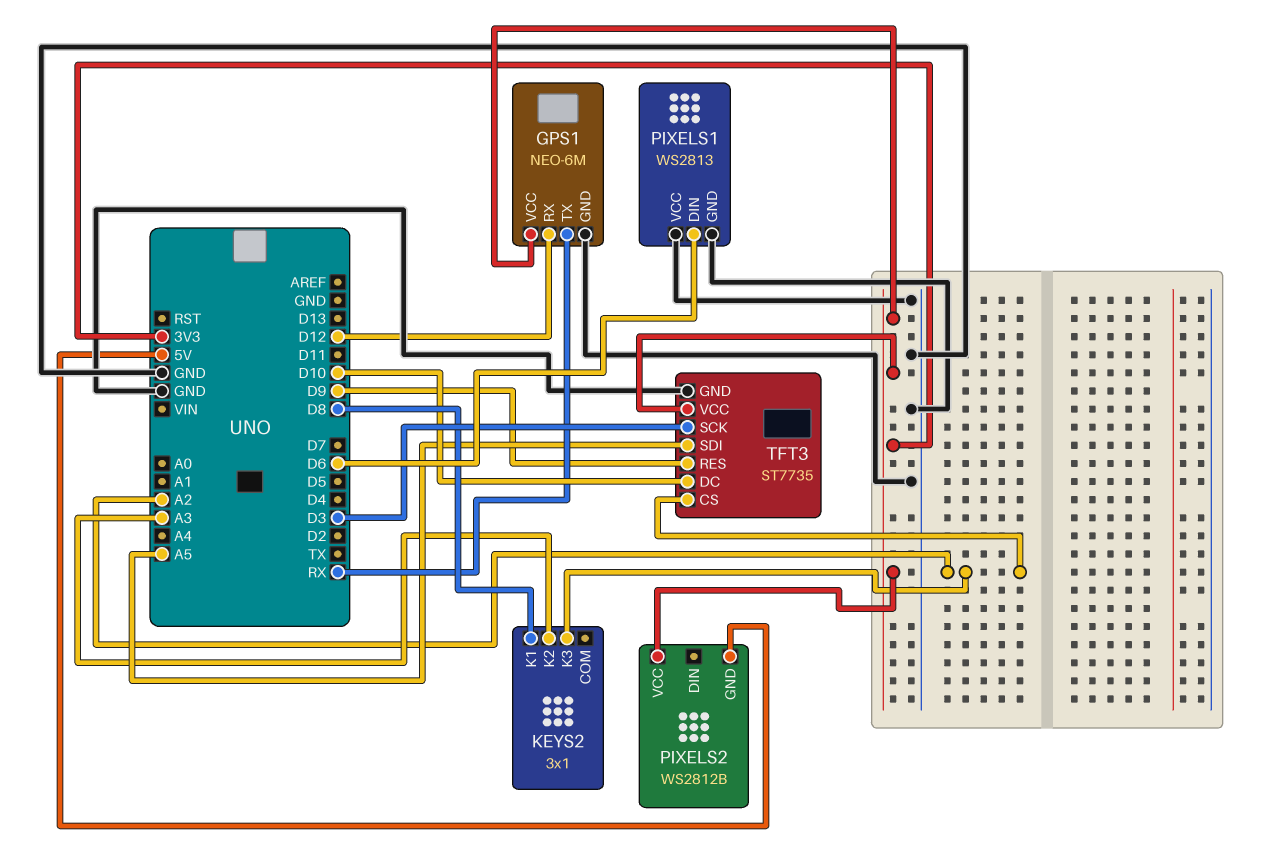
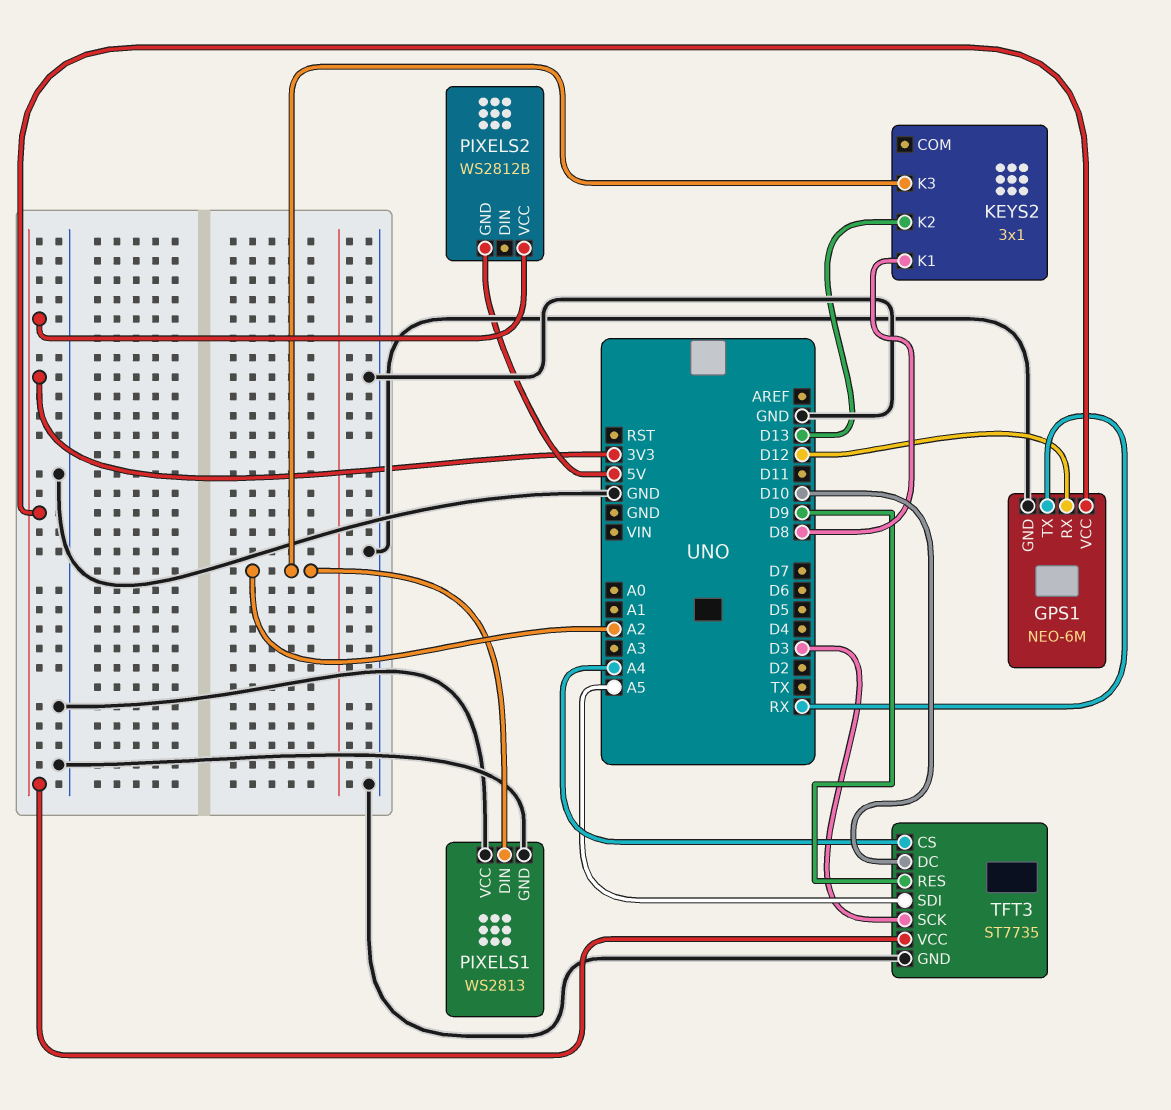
KEYS2 pin K2: A3 -> D13
PIXELS1 pin DIN: D6 -> A2
TFT3 pin CS: A2 -> A4

